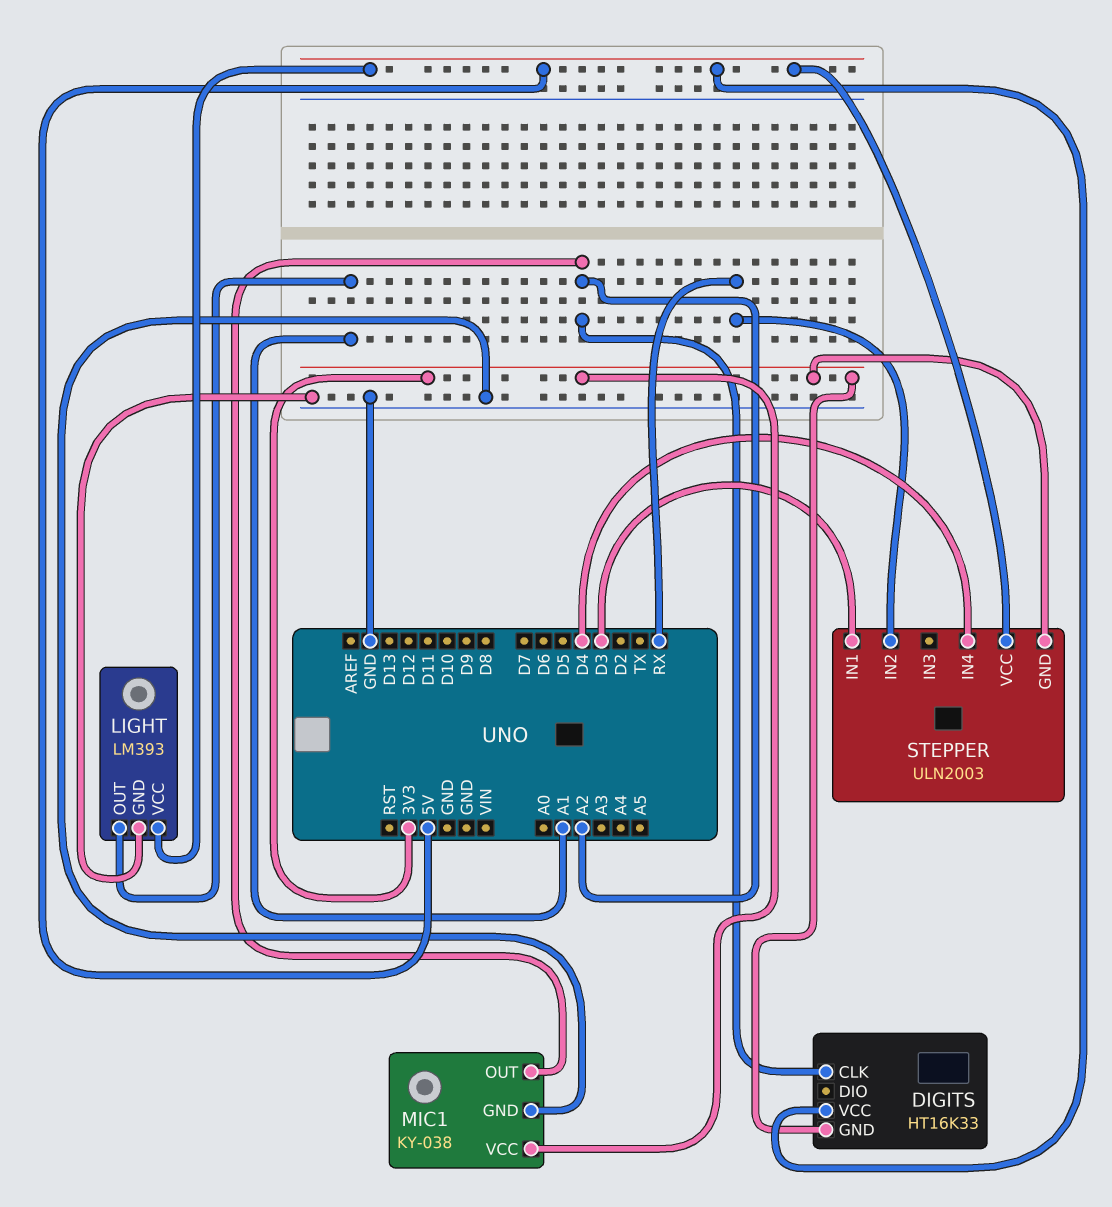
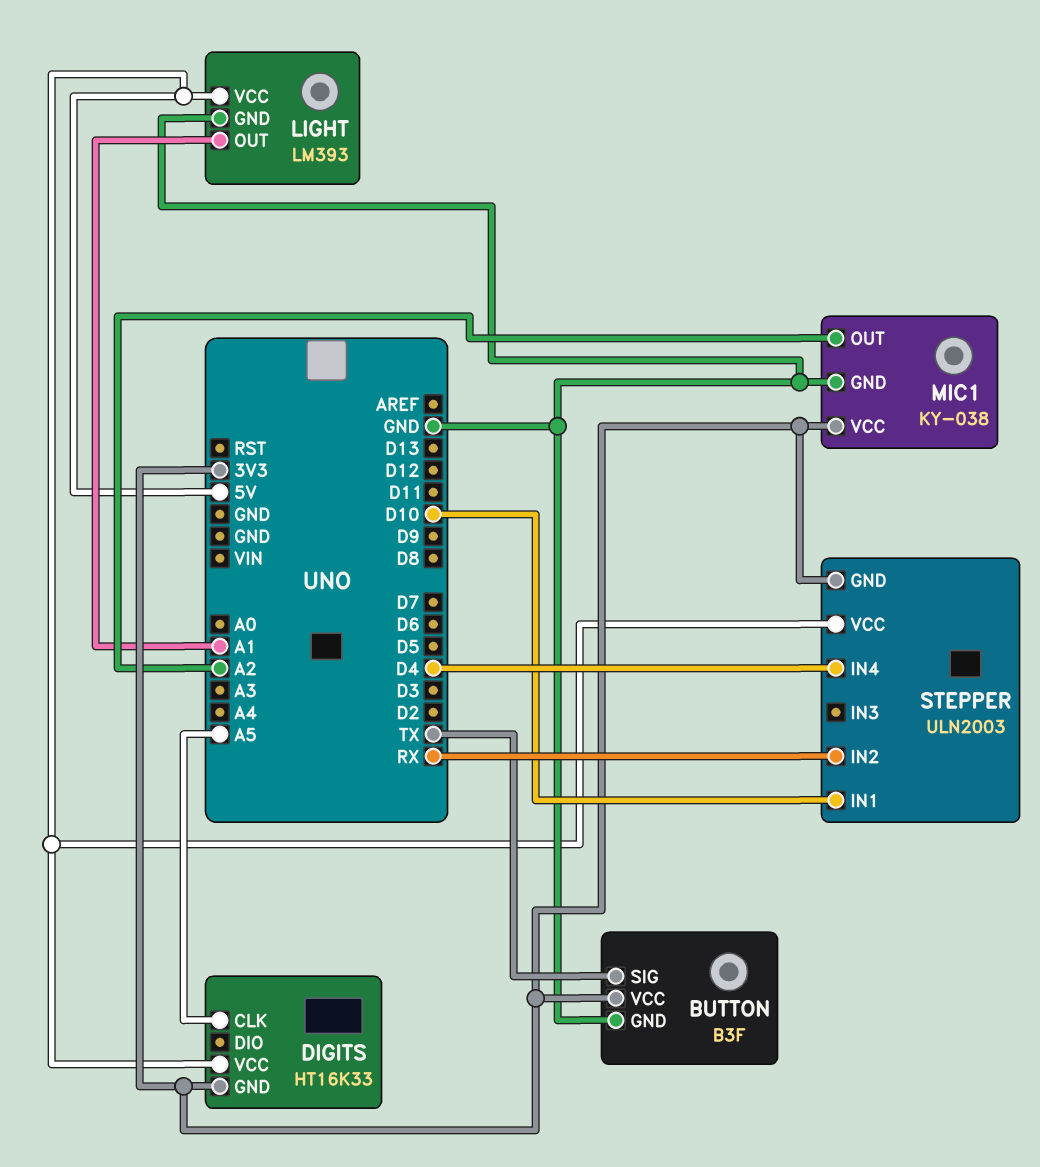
BUTTON: none -> B3F
BUTTON pin GND: none -> GND
BUTTON pin SIG: none -> TX
BUTTON pin VCC: none -> 3V3
DIGITS pin CLK: A2 -> A5
STEPPER pin IN1: D3 -> D10

